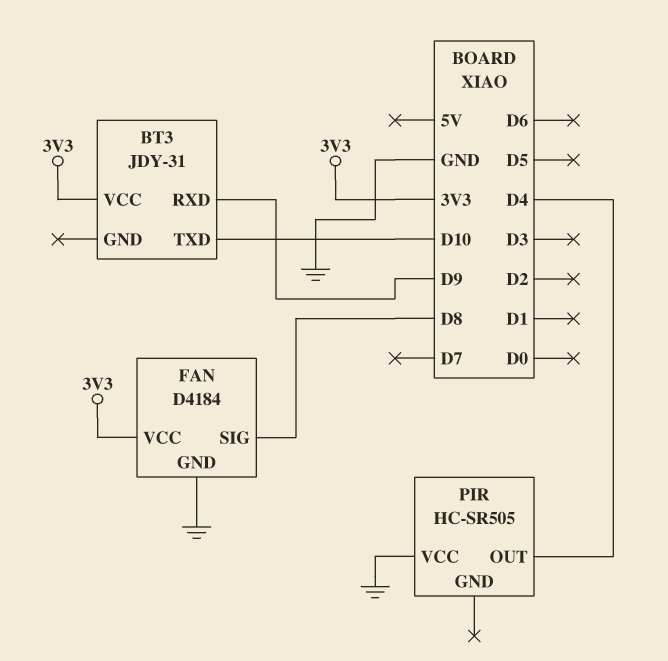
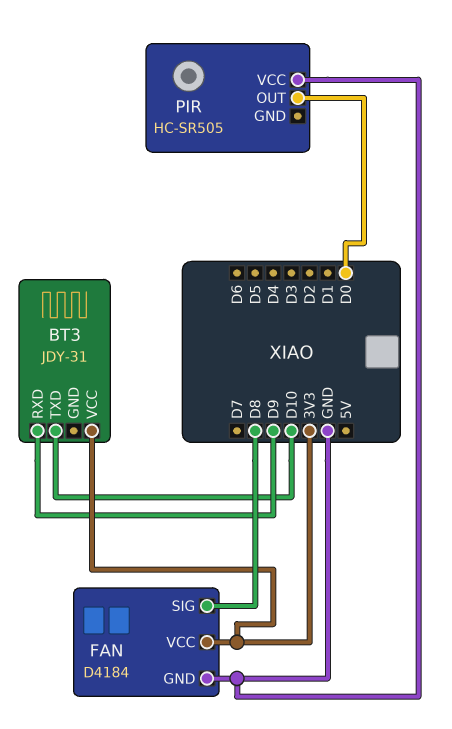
PIR pin OUT: D4 -> D0

